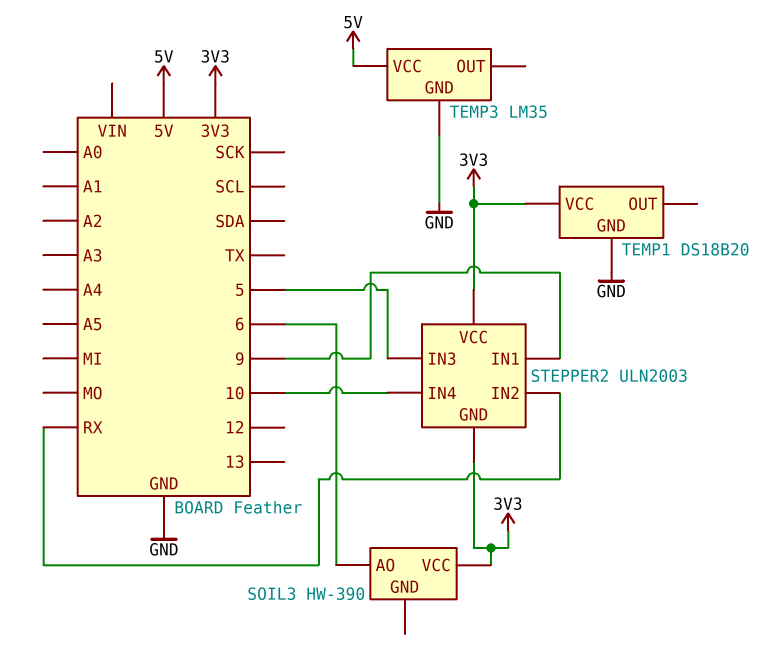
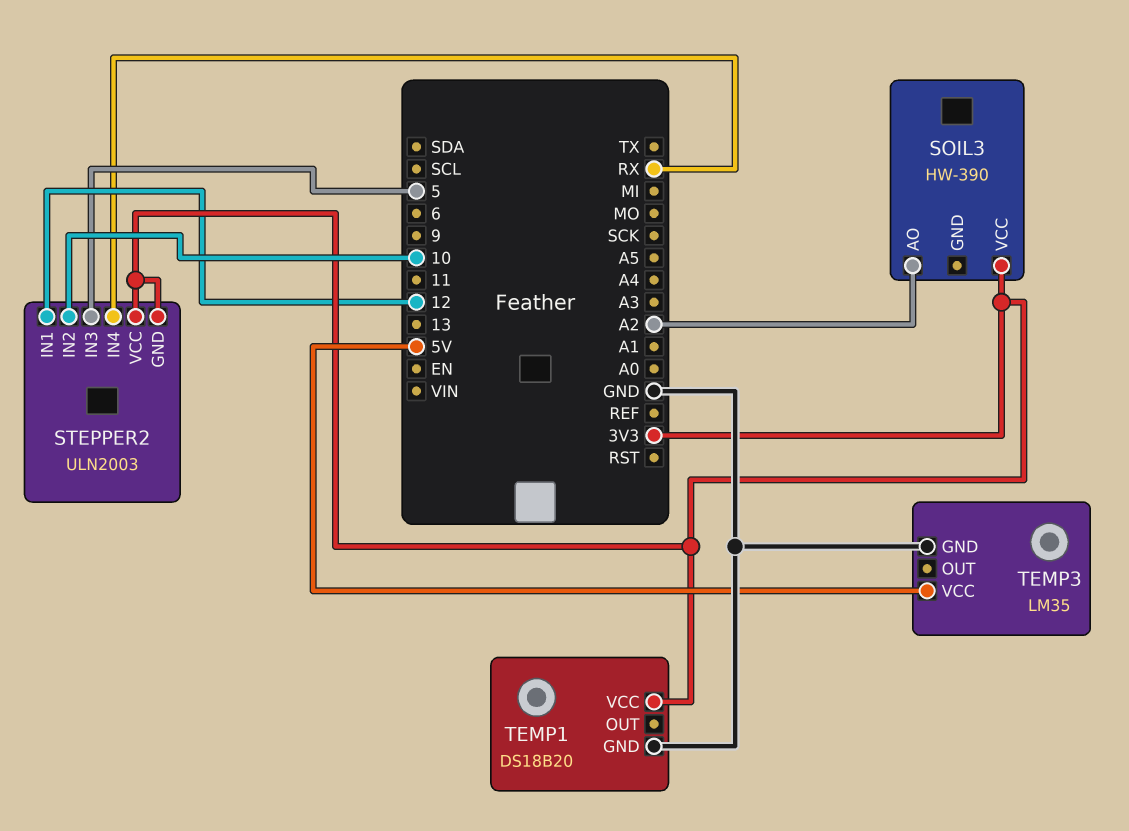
SOIL3 pin AO: 6 -> A2
STEPPER2 pin IN1: 9 -> 12
STEPPER2 pin IN2: RX -> 10
STEPPER2 pin IN4: 10 -> RX

